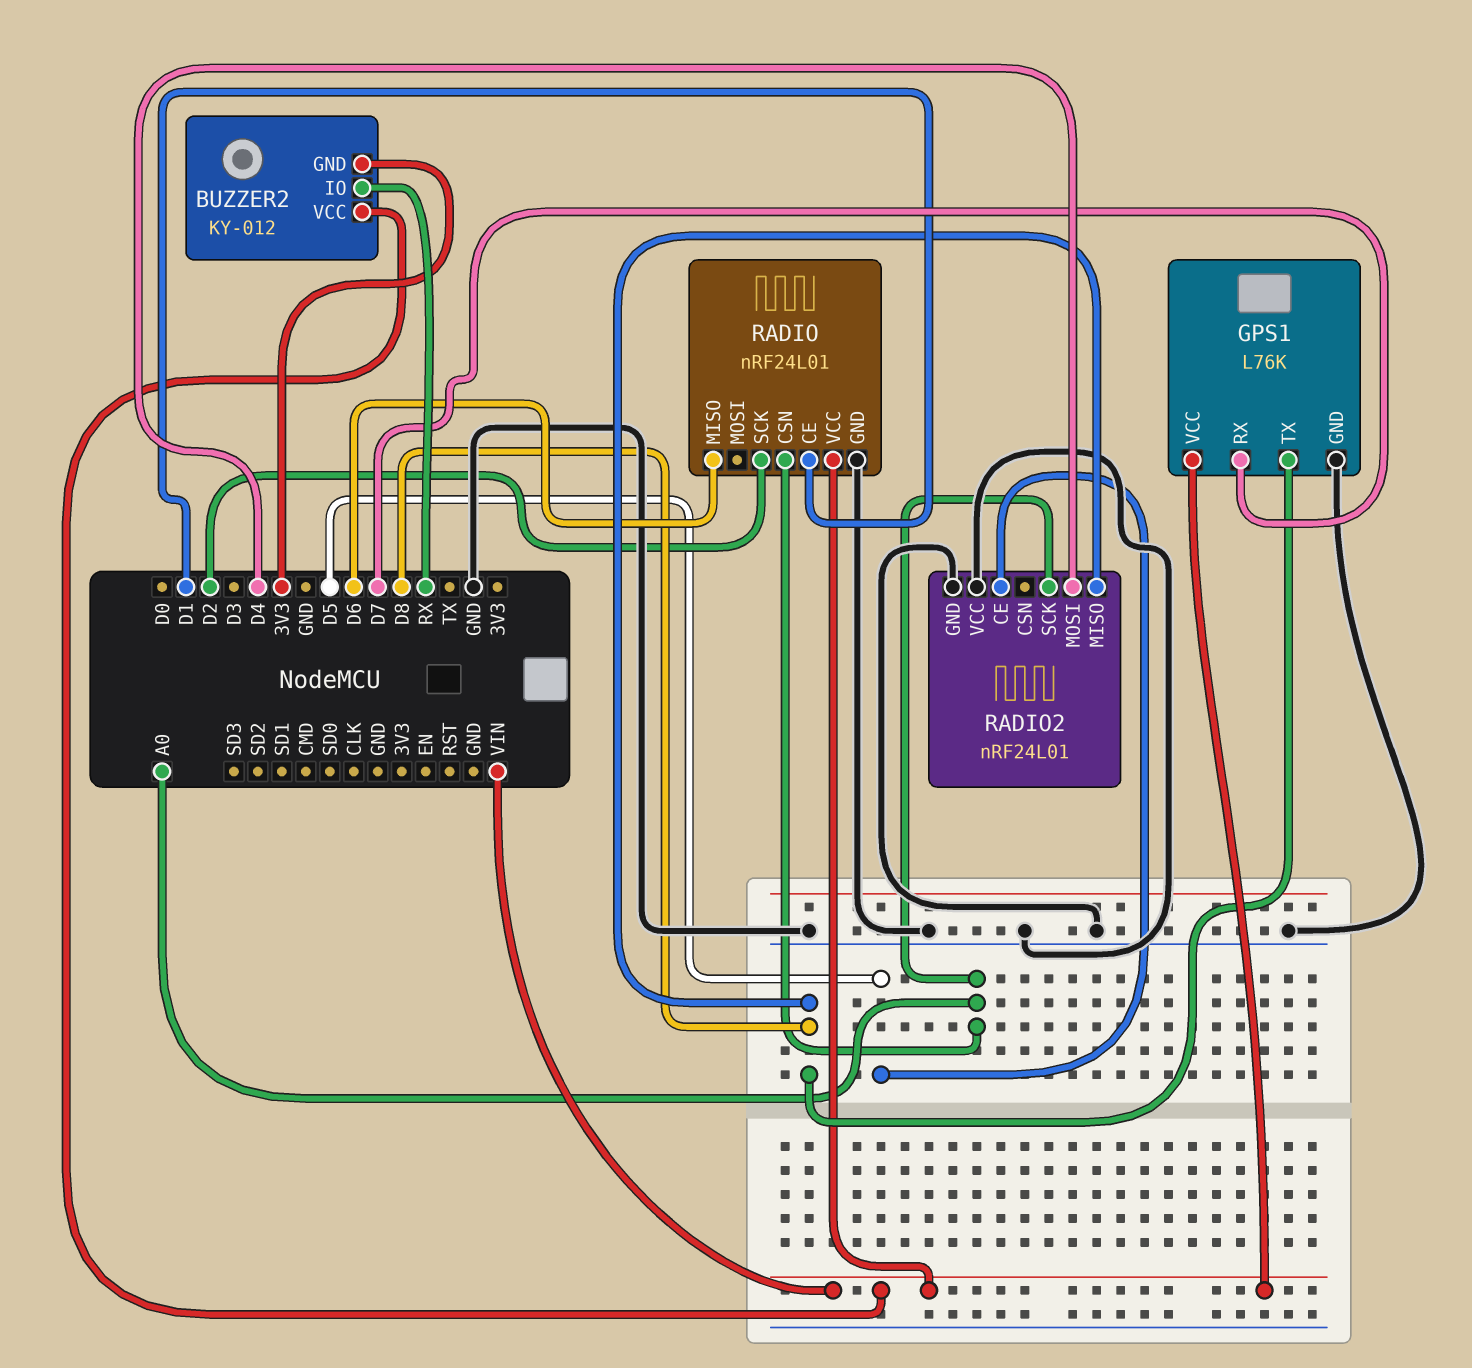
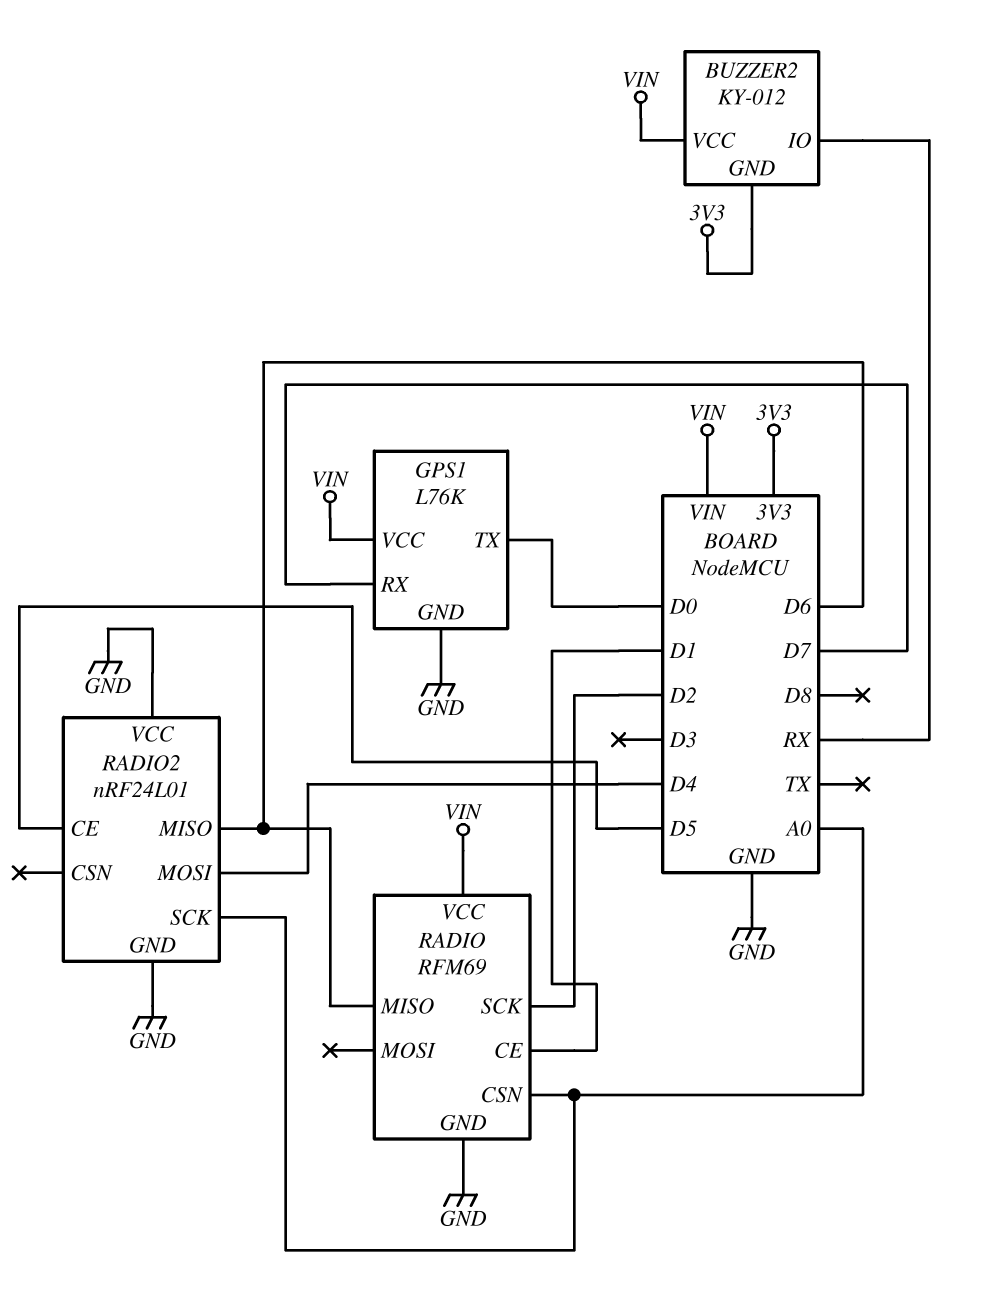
GPS1 pin TX: D8 -> D0
RADIO: nRF24L01 -> RFM69
RADIO2 pin MISO: D8 -> D6

